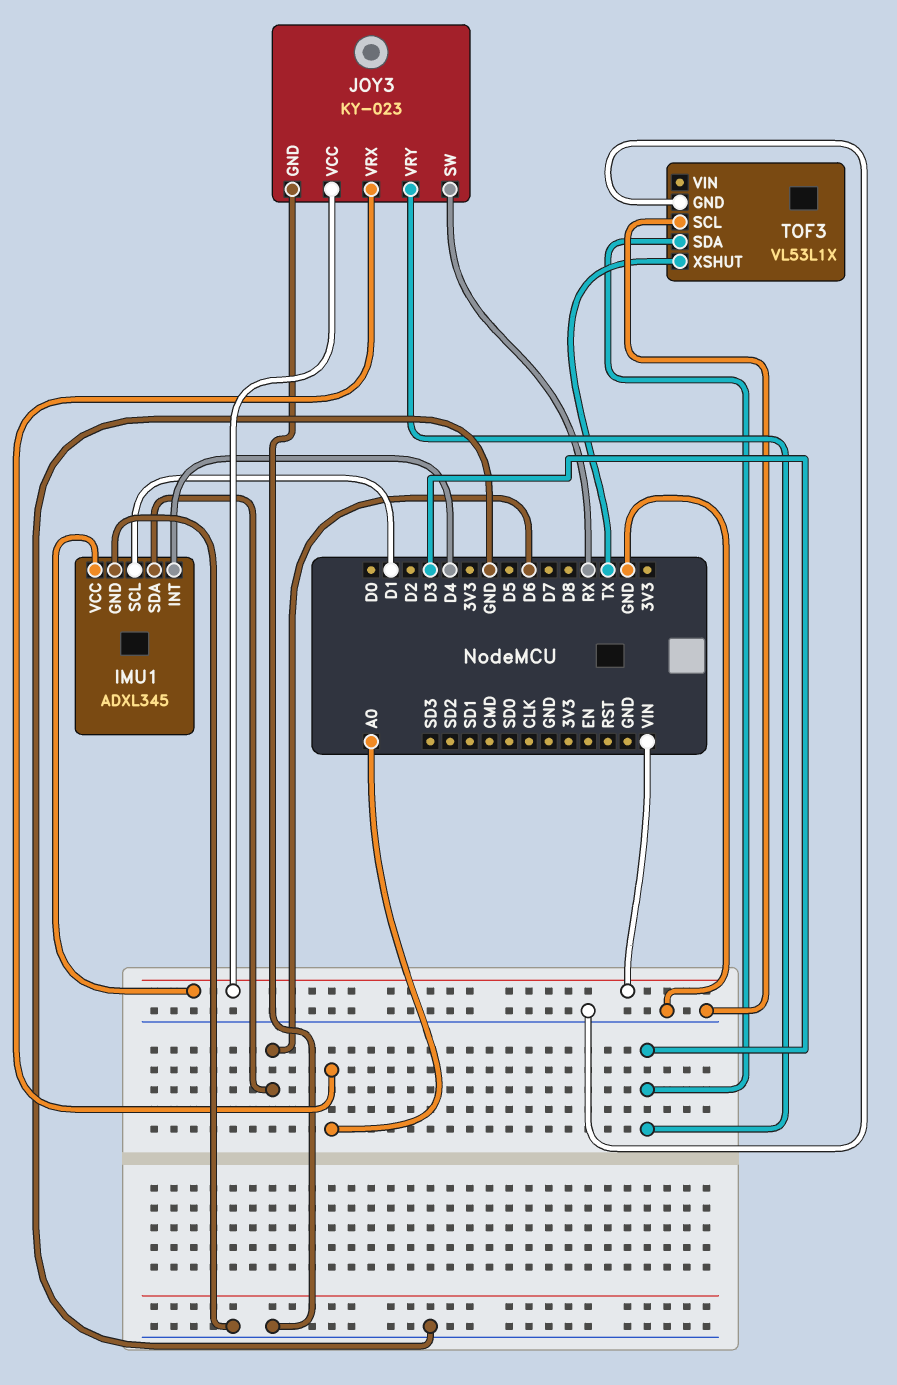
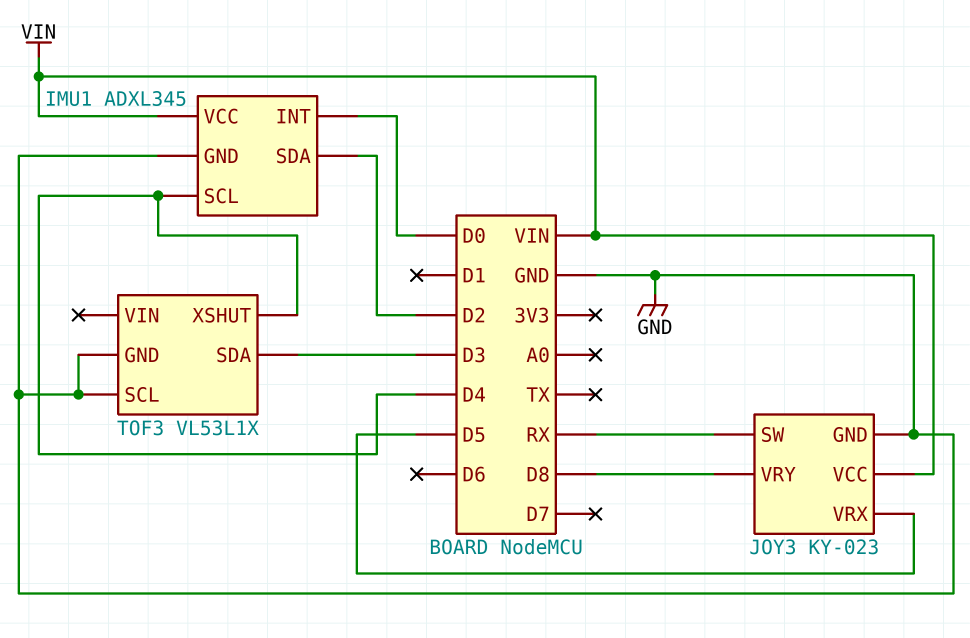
IMU1 pin INT: D4 -> D0
IMU1 pin SCL: D1 -> D4
IMU1 pin SDA: D6 -> D2
JOY3 pin VRX: A0 -> D5
JOY3 pin VRY: D3 -> D8
TOF3 pin XSHUT: TX -> D4

